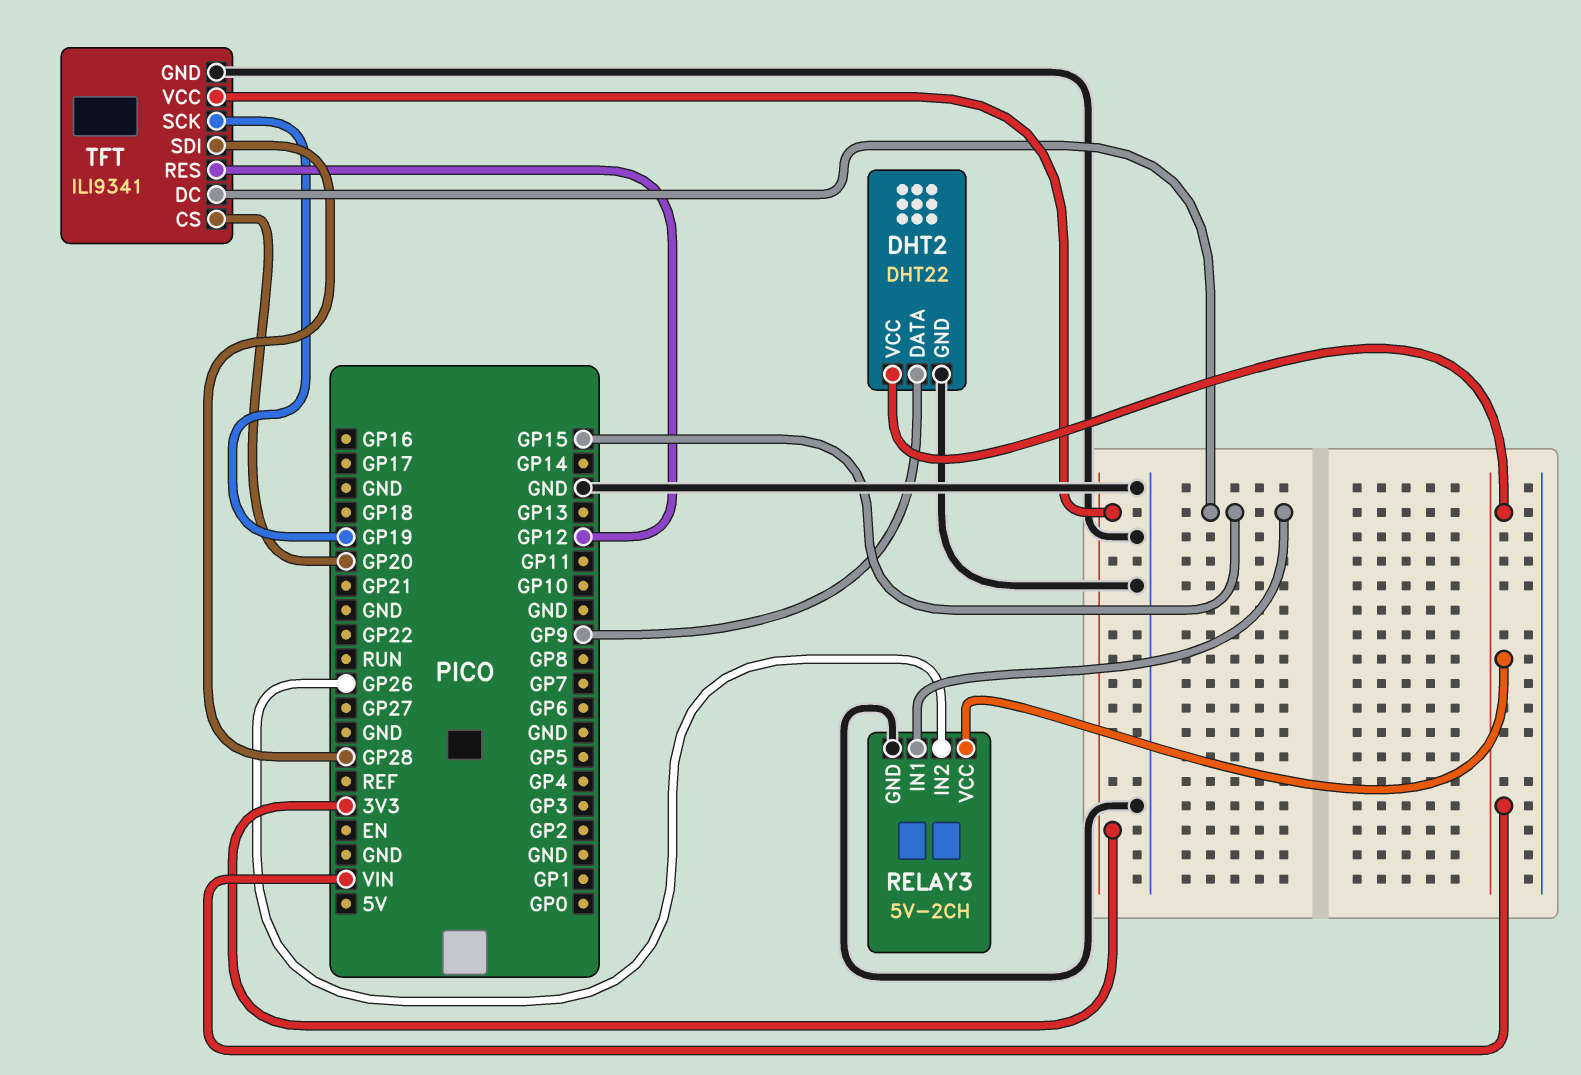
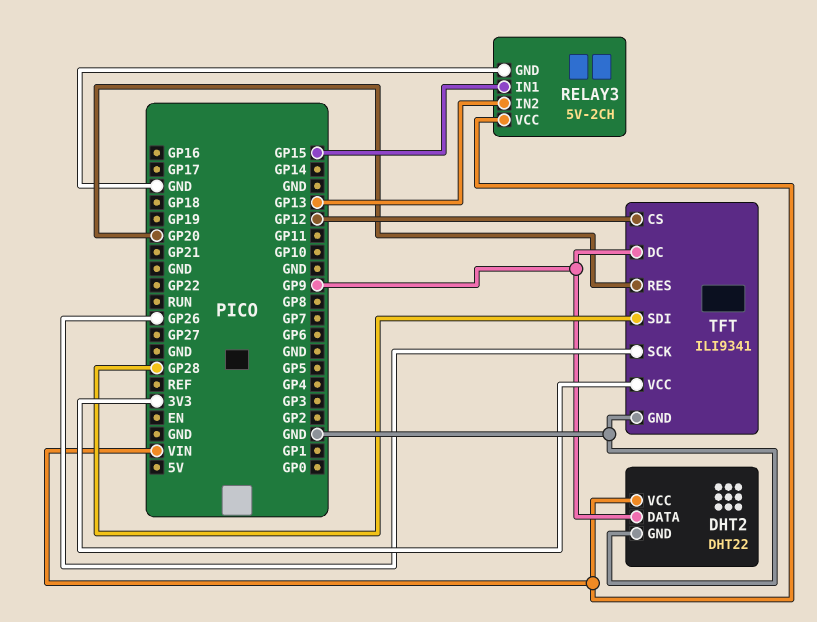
RELAY3 pin IN2: GP26 -> GP13
TFT pin CS: GP20 -> GP12
TFT pin DC: GP15 -> GP9
TFT pin RES: GP12 -> GP20
TFT pin SCK: GP19 -> GP26

